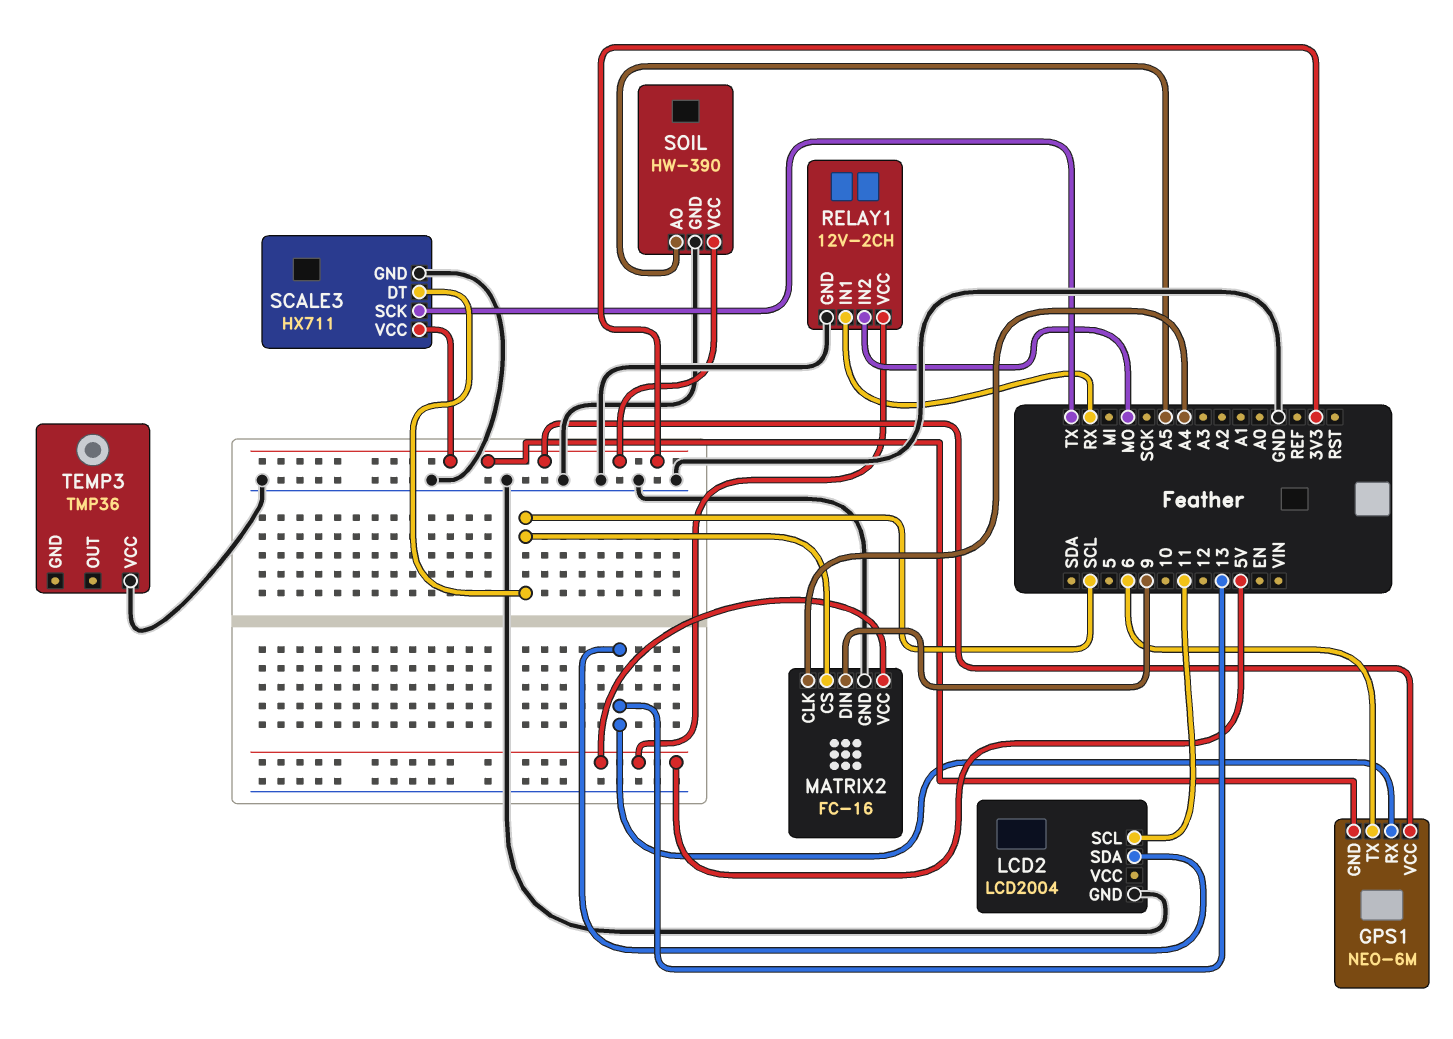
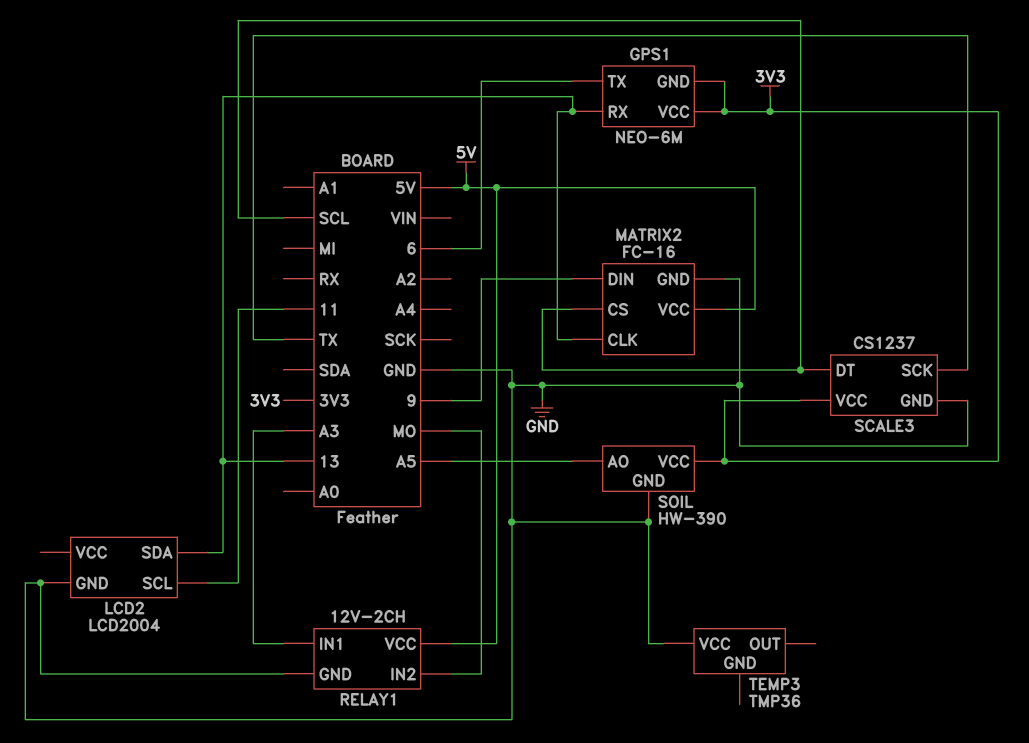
MATRIX2 pin CLK: A4 -> 13
RELAY1 pin IN1: RX -> A3
SCALE3: HX711 -> CS1237

